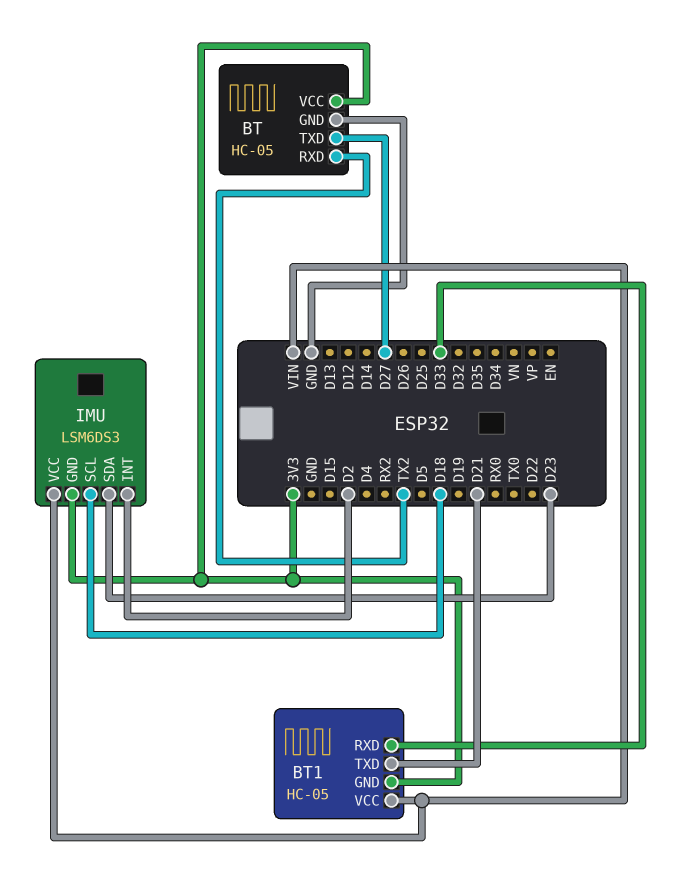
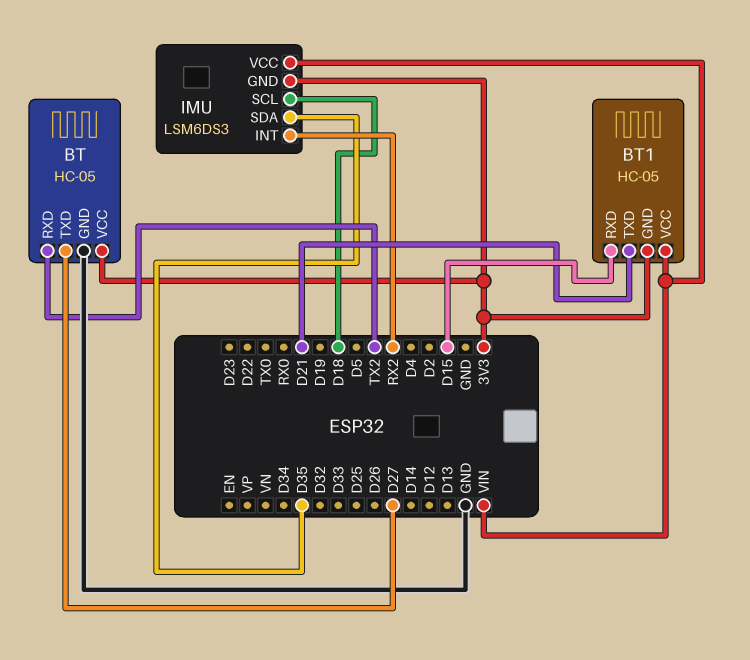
BT1 pin RXD: D33 -> D15
IMU pin INT: D2 -> RX2
IMU pin SDA: D23 -> D35

